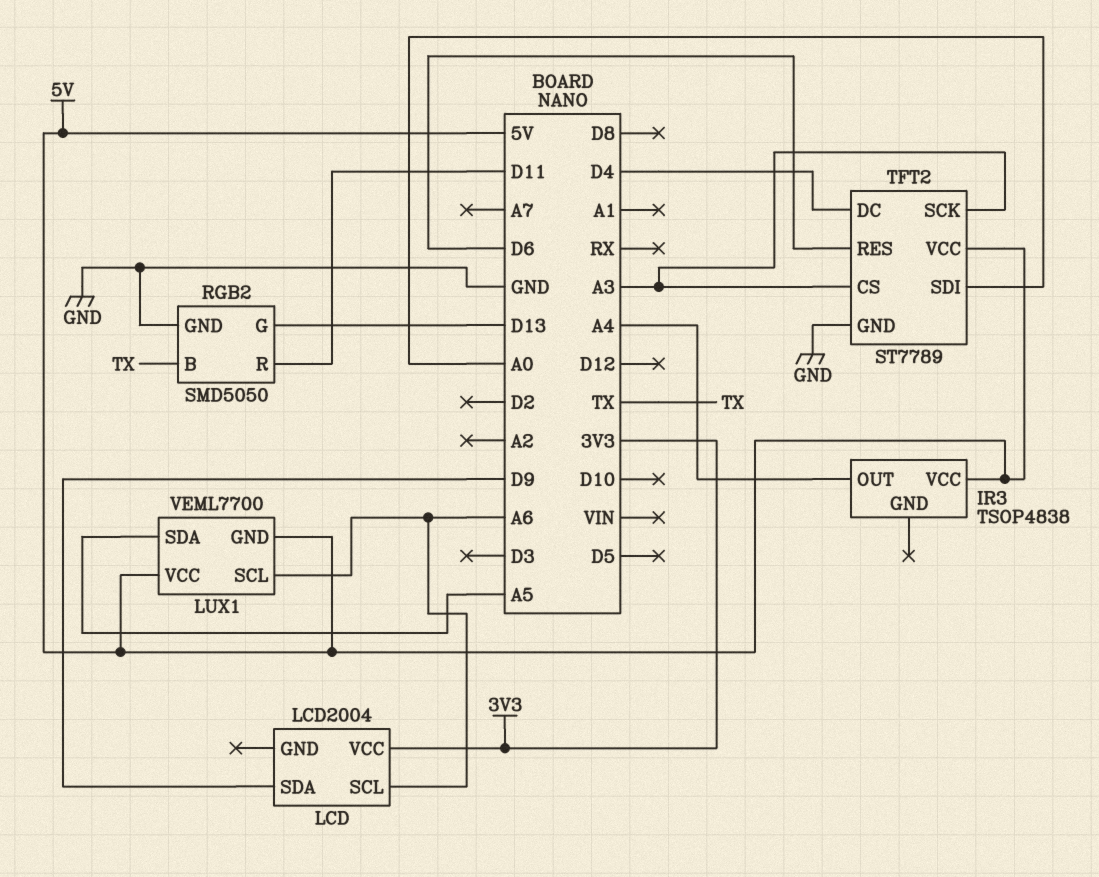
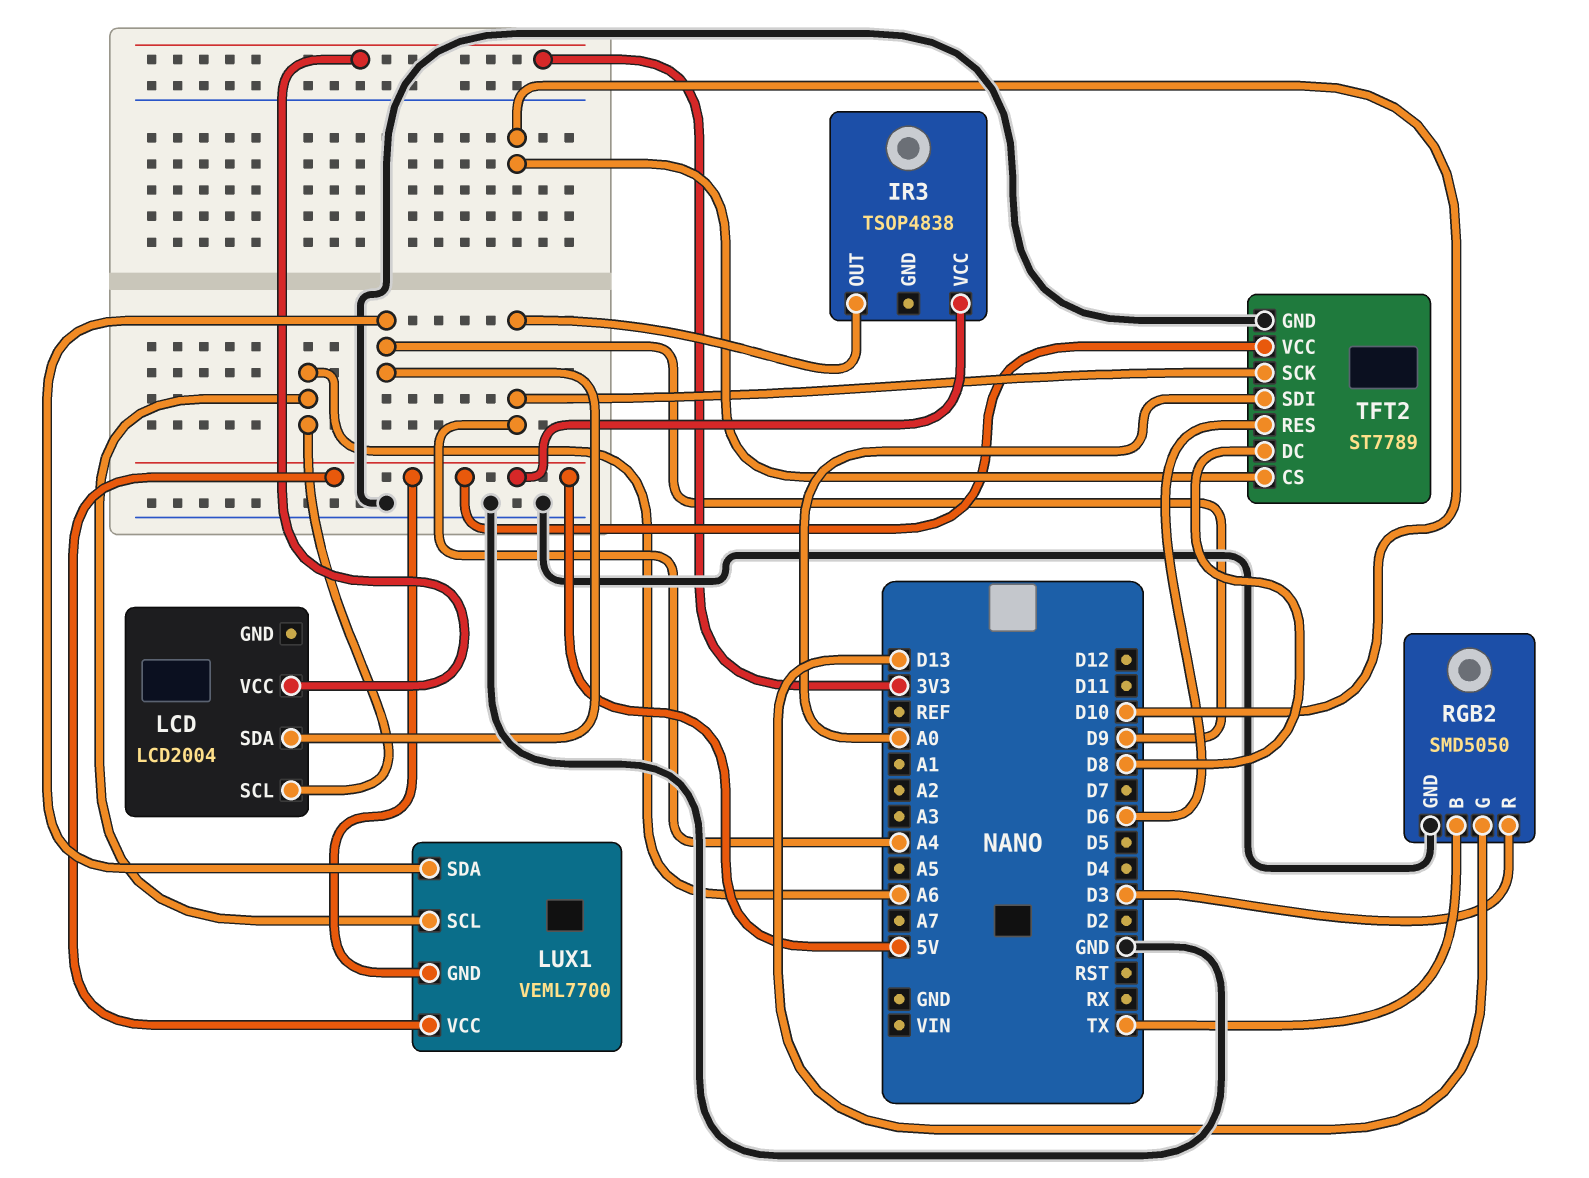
LUX1 pin SDA: A5 -> D9
RGB2 pin R: D11 -> D3
TFT2 pin CS: A3 -> D10
TFT2 pin DC: D4 -> D8
TFT2 pin SCK: A3 -> A4

